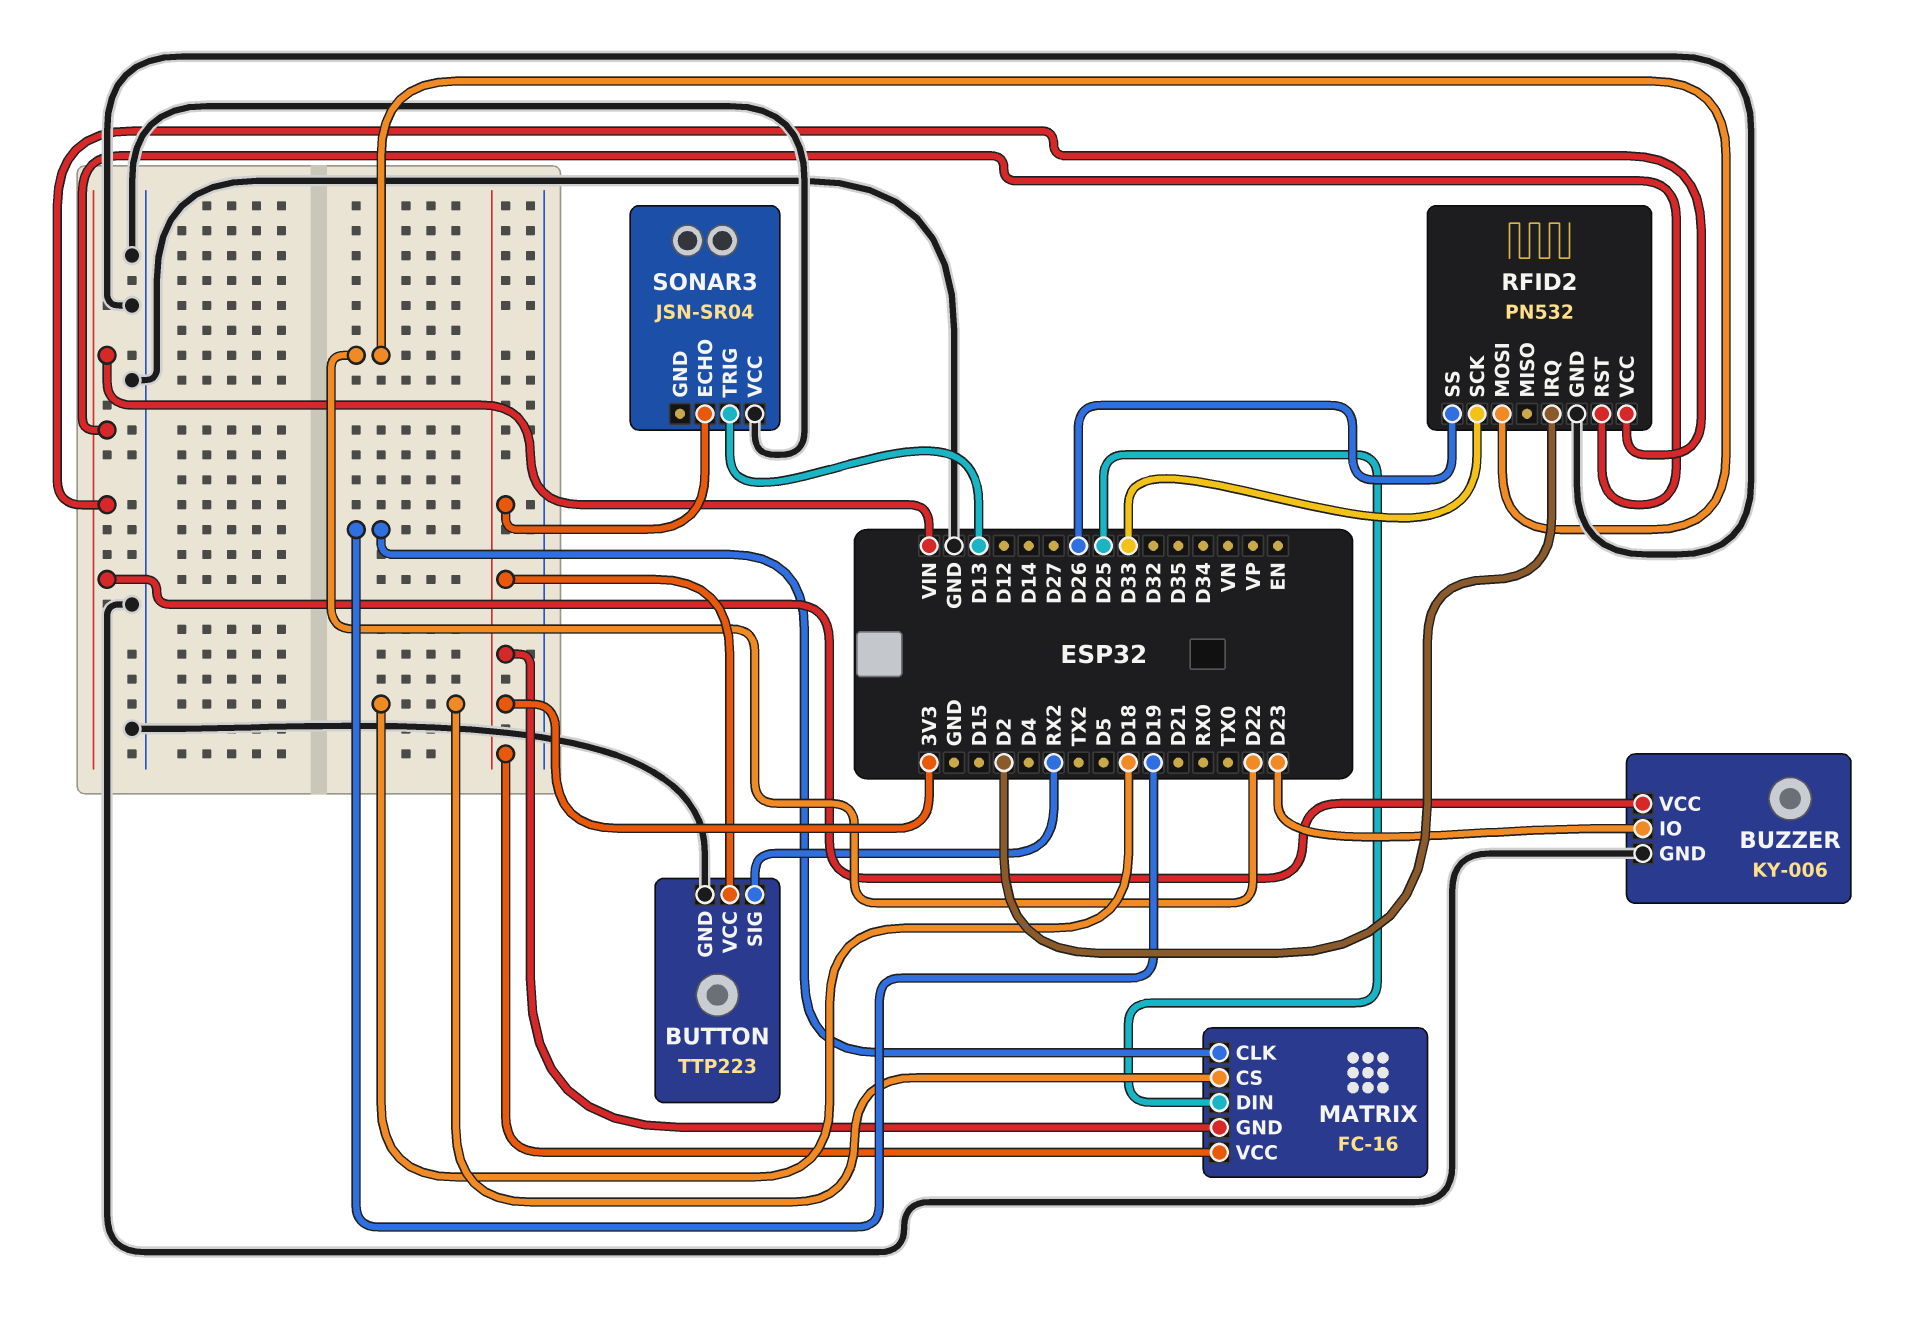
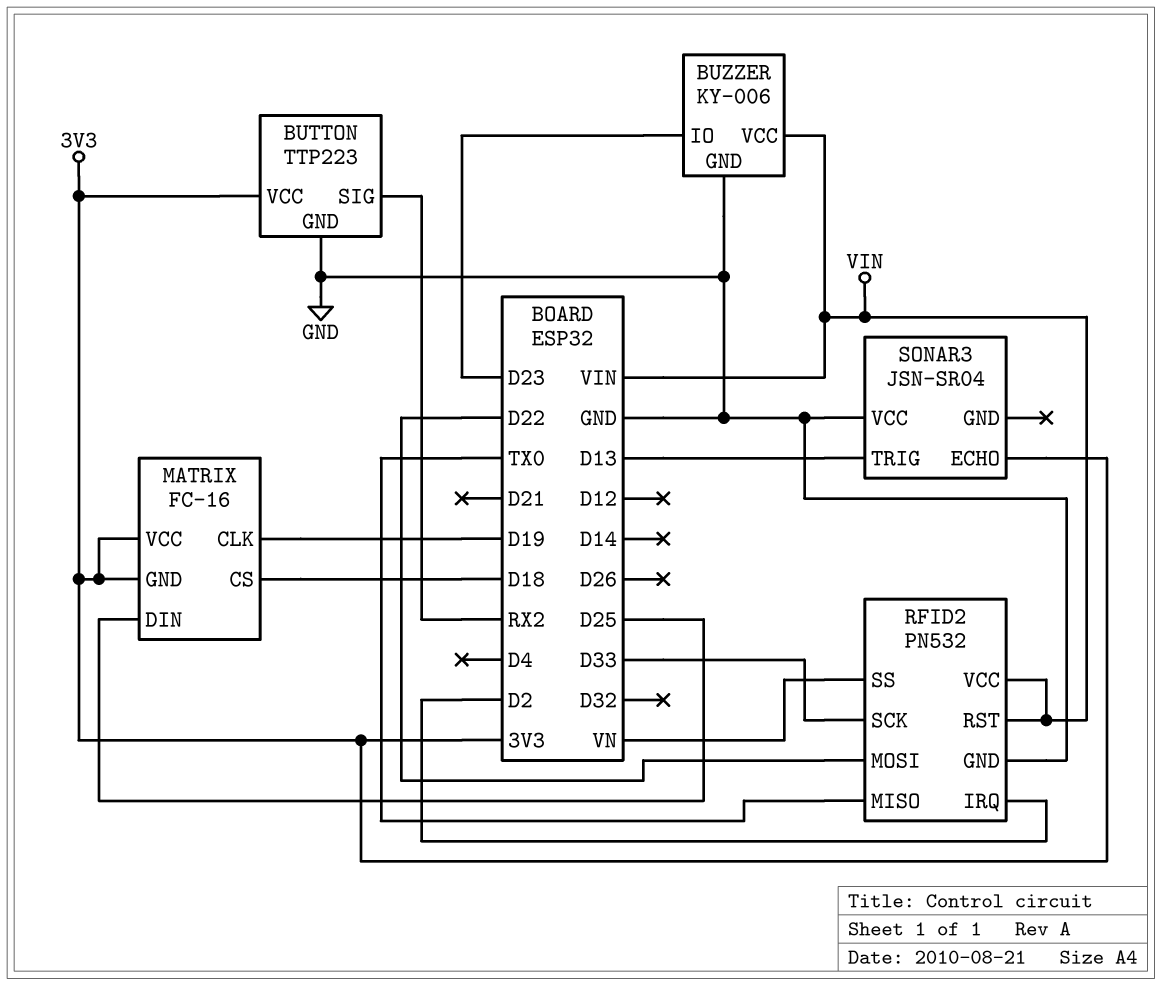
RFID2 pin MISO: none -> TX0
RFID2 pin SS: D26 -> VN

